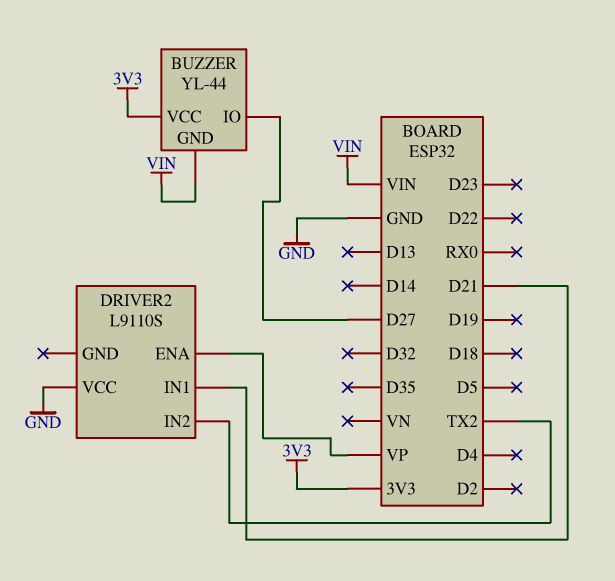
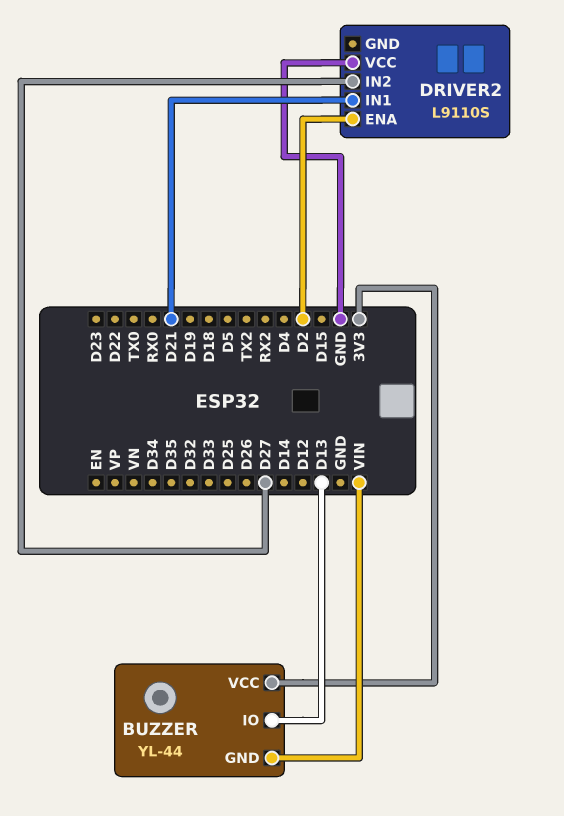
BUZZER pin IO: D27 -> D13
DRIVER2 pin ENA: VP -> D2
DRIVER2 pin IN2: TX2 -> D27

